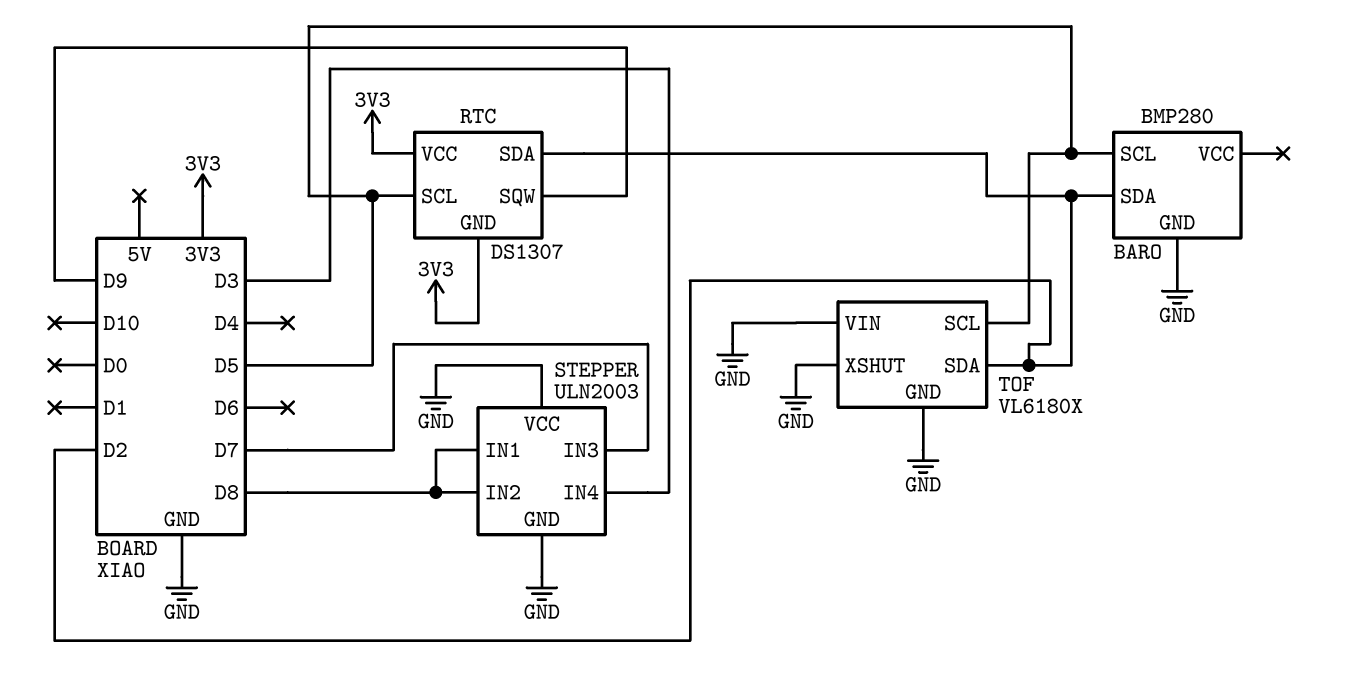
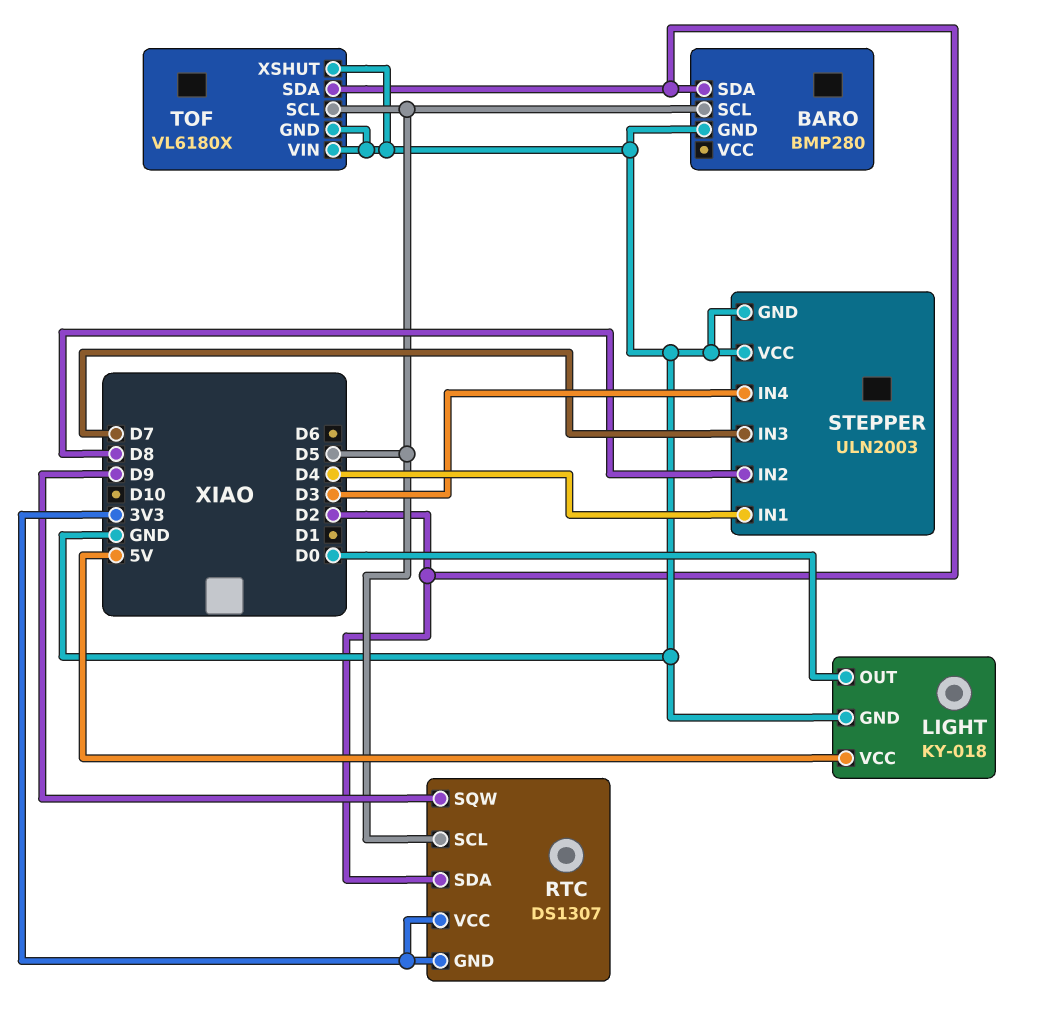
LIGHT: none -> KY-018
LIGHT pin GND: none -> GND
LIGHT pin OUT: none -> D0
LIGHT pin VCC: none -> 5V
STEPPER pin IN1: D8 -> D4

